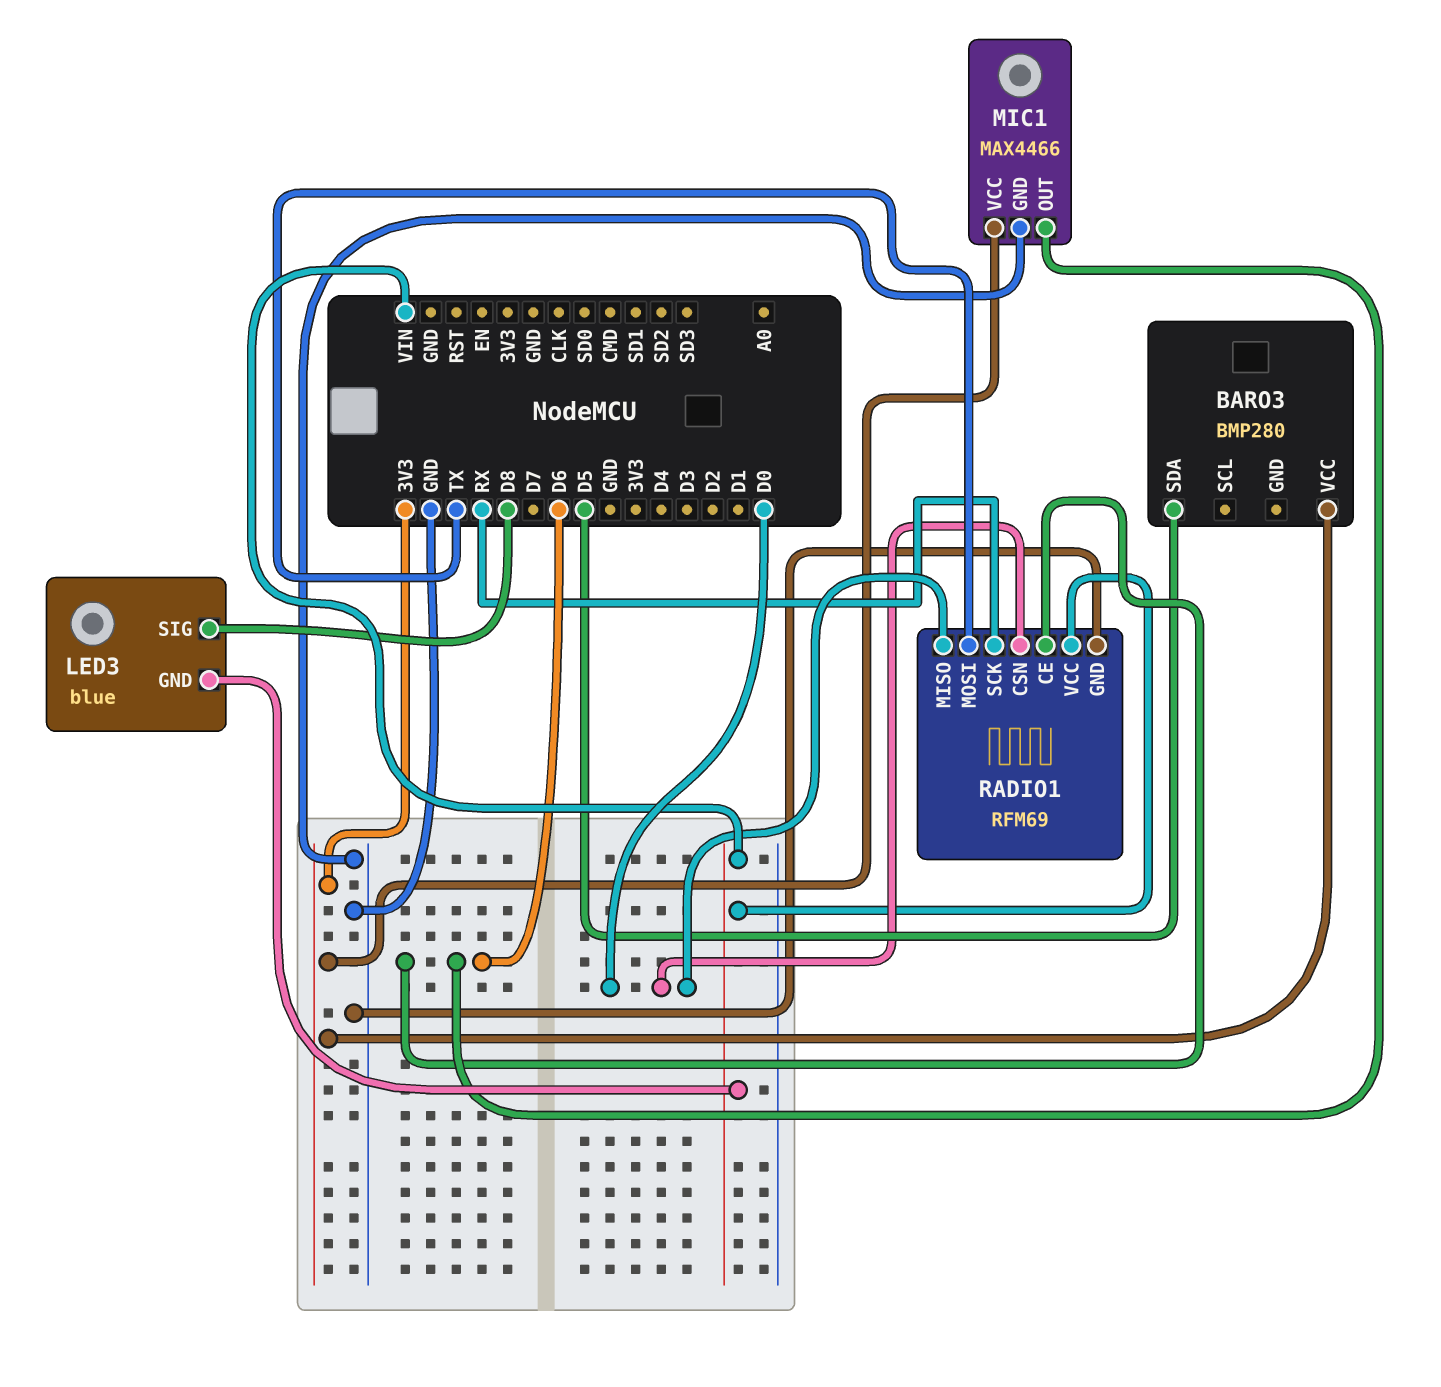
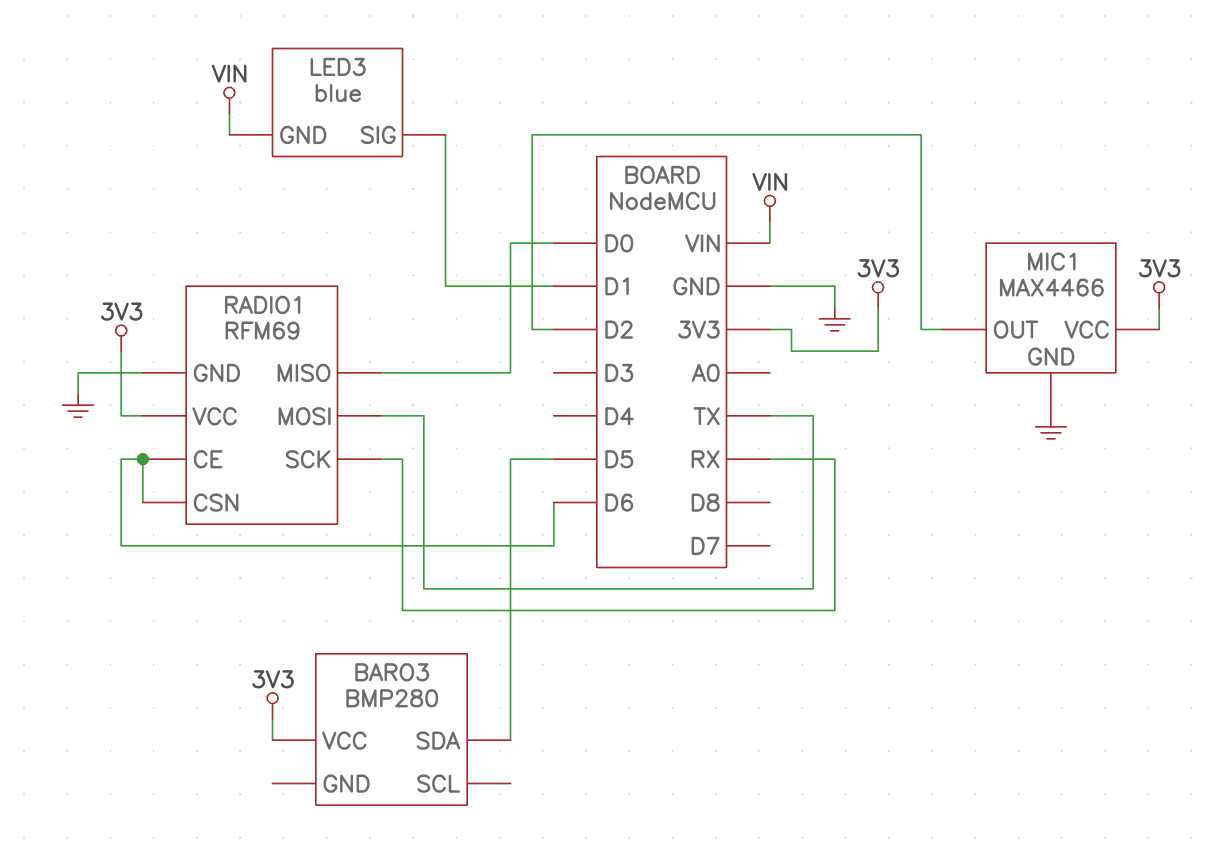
LED3 pin SIG: D8 -> D1
MIC1 pin OUT: D6 -> D2
RADIO1 pin CSN: D0 -> D6
RADIO1 pin VCC: VIN -> 3V3

